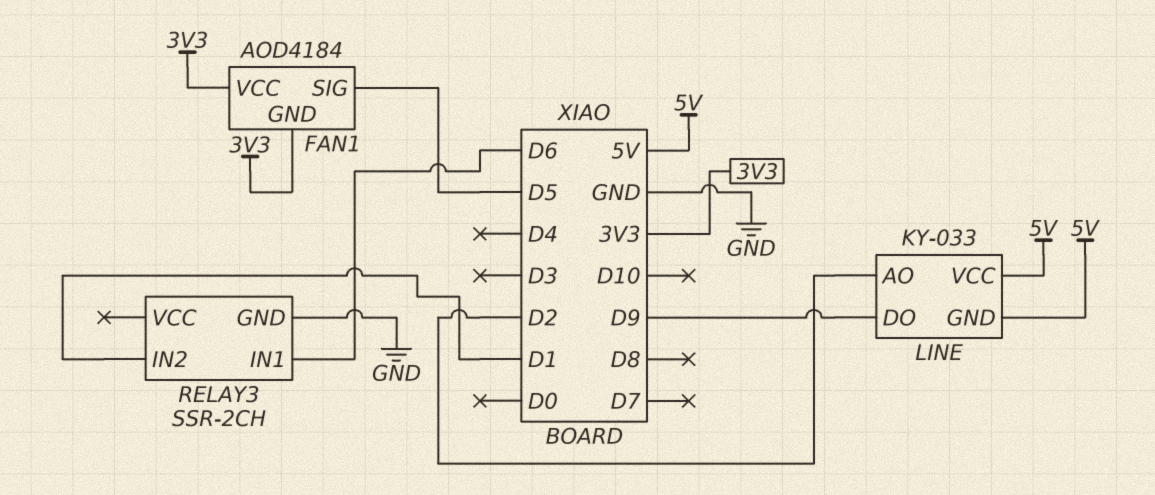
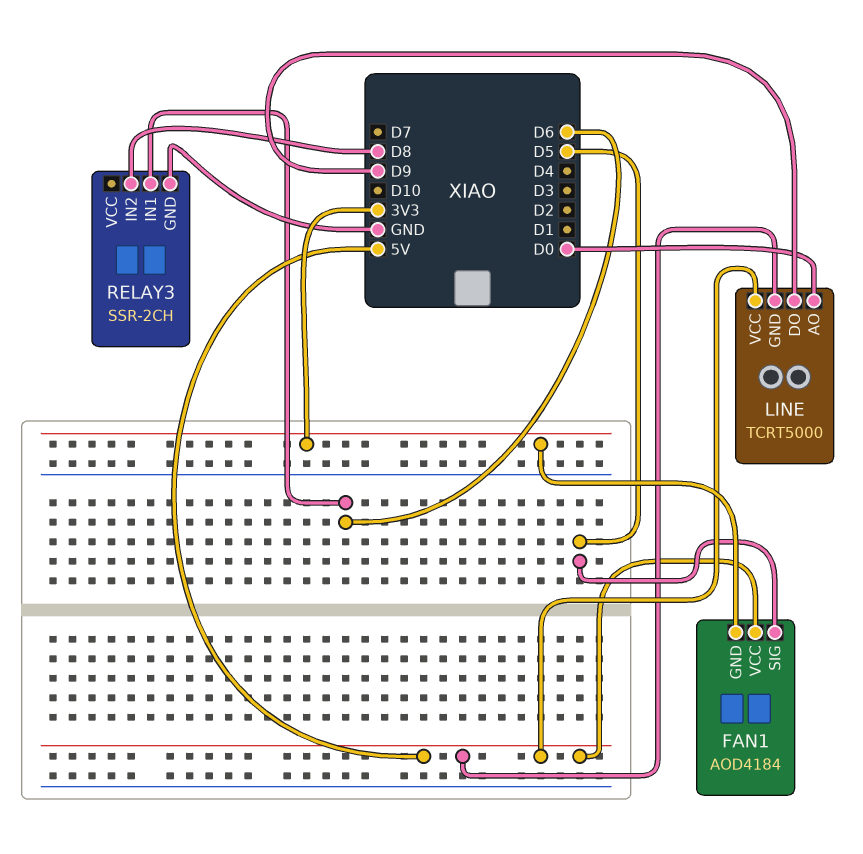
FAN1 pin VCC: 3V3 -> 5V
LINE: KY-033 -> TCRT5000
LINE pin AO: D2 -> D0
RELAY3 pin IN2: D1 -> D8

